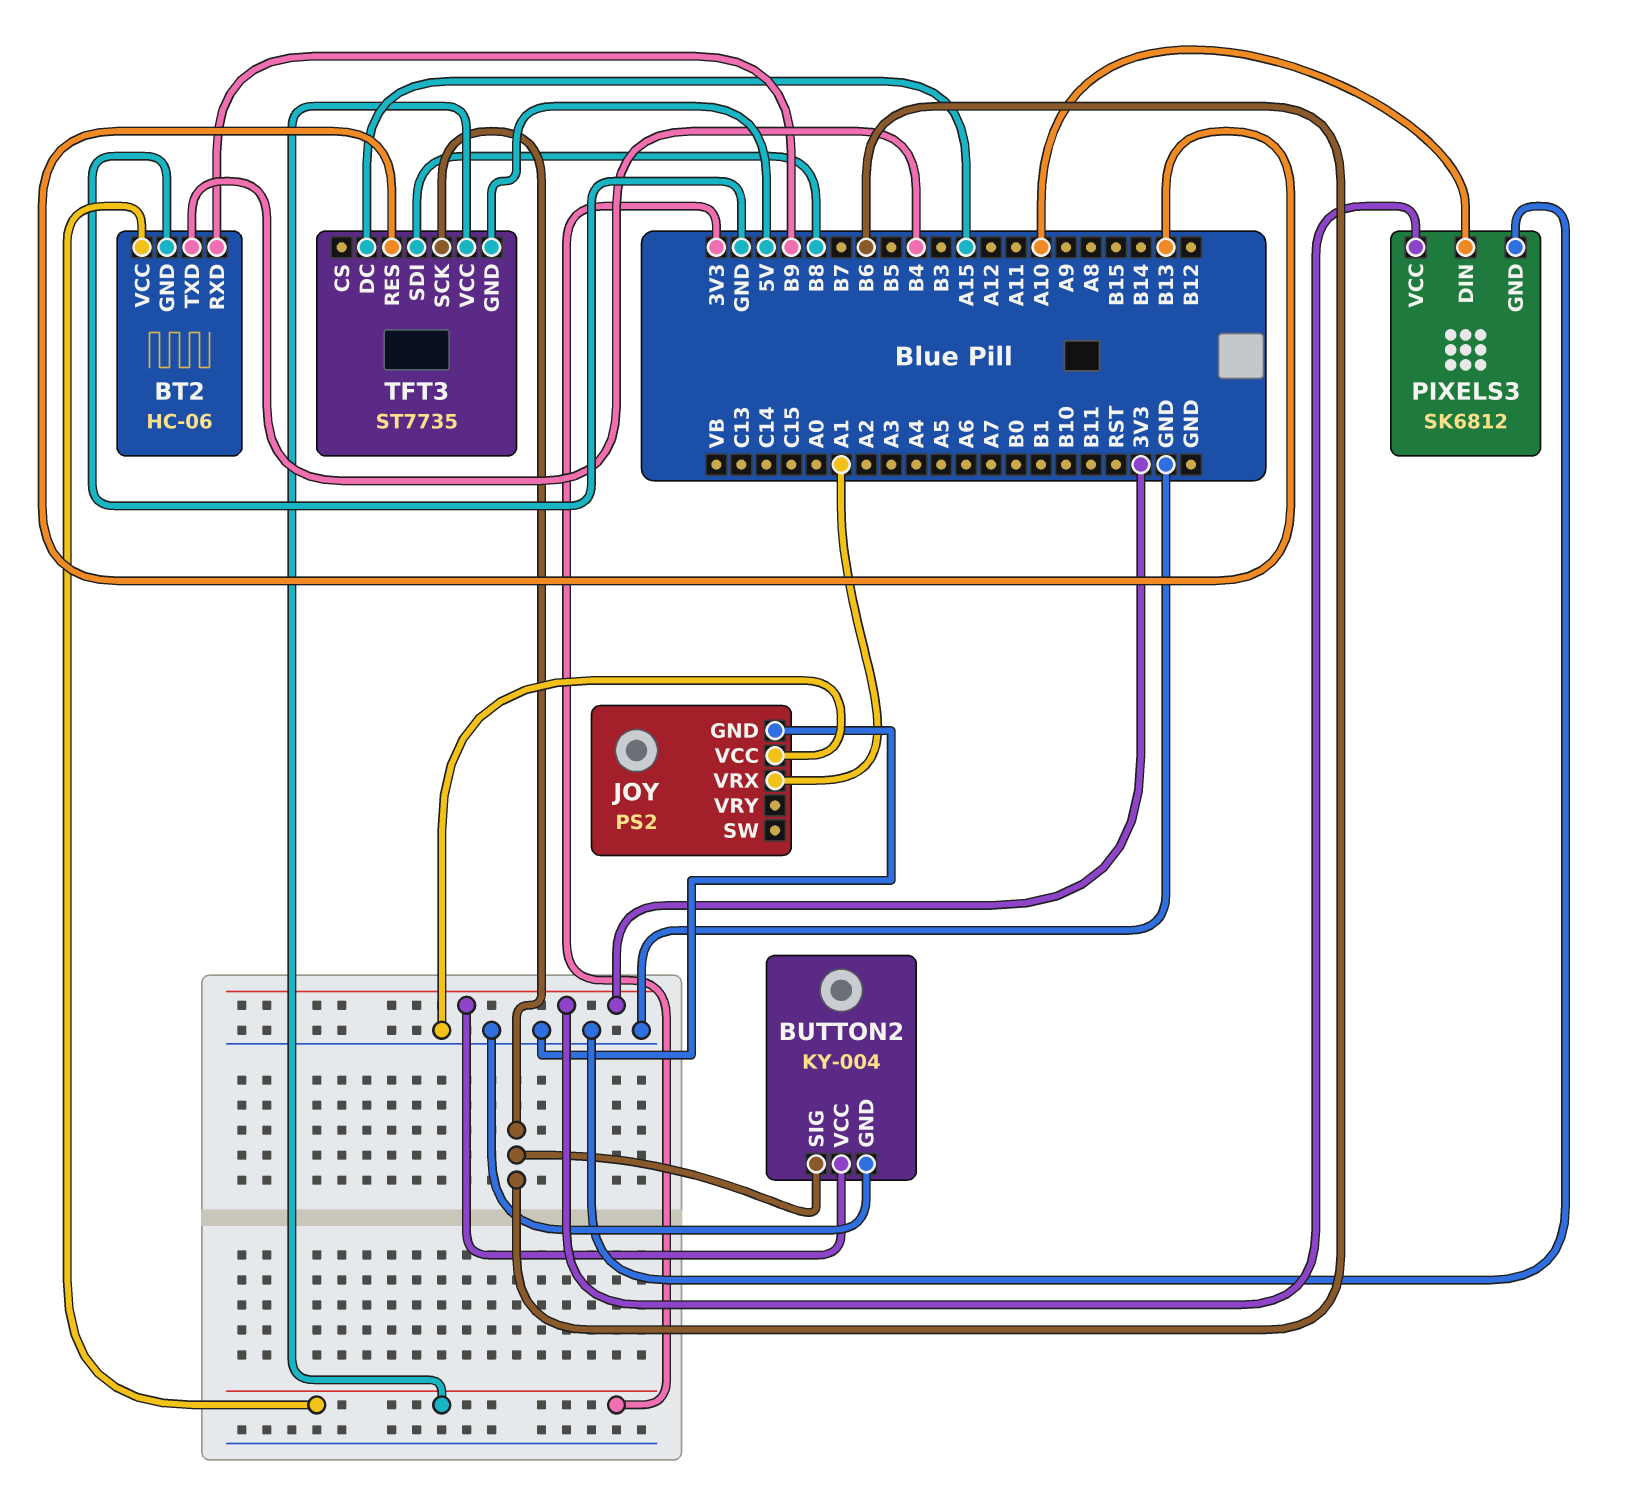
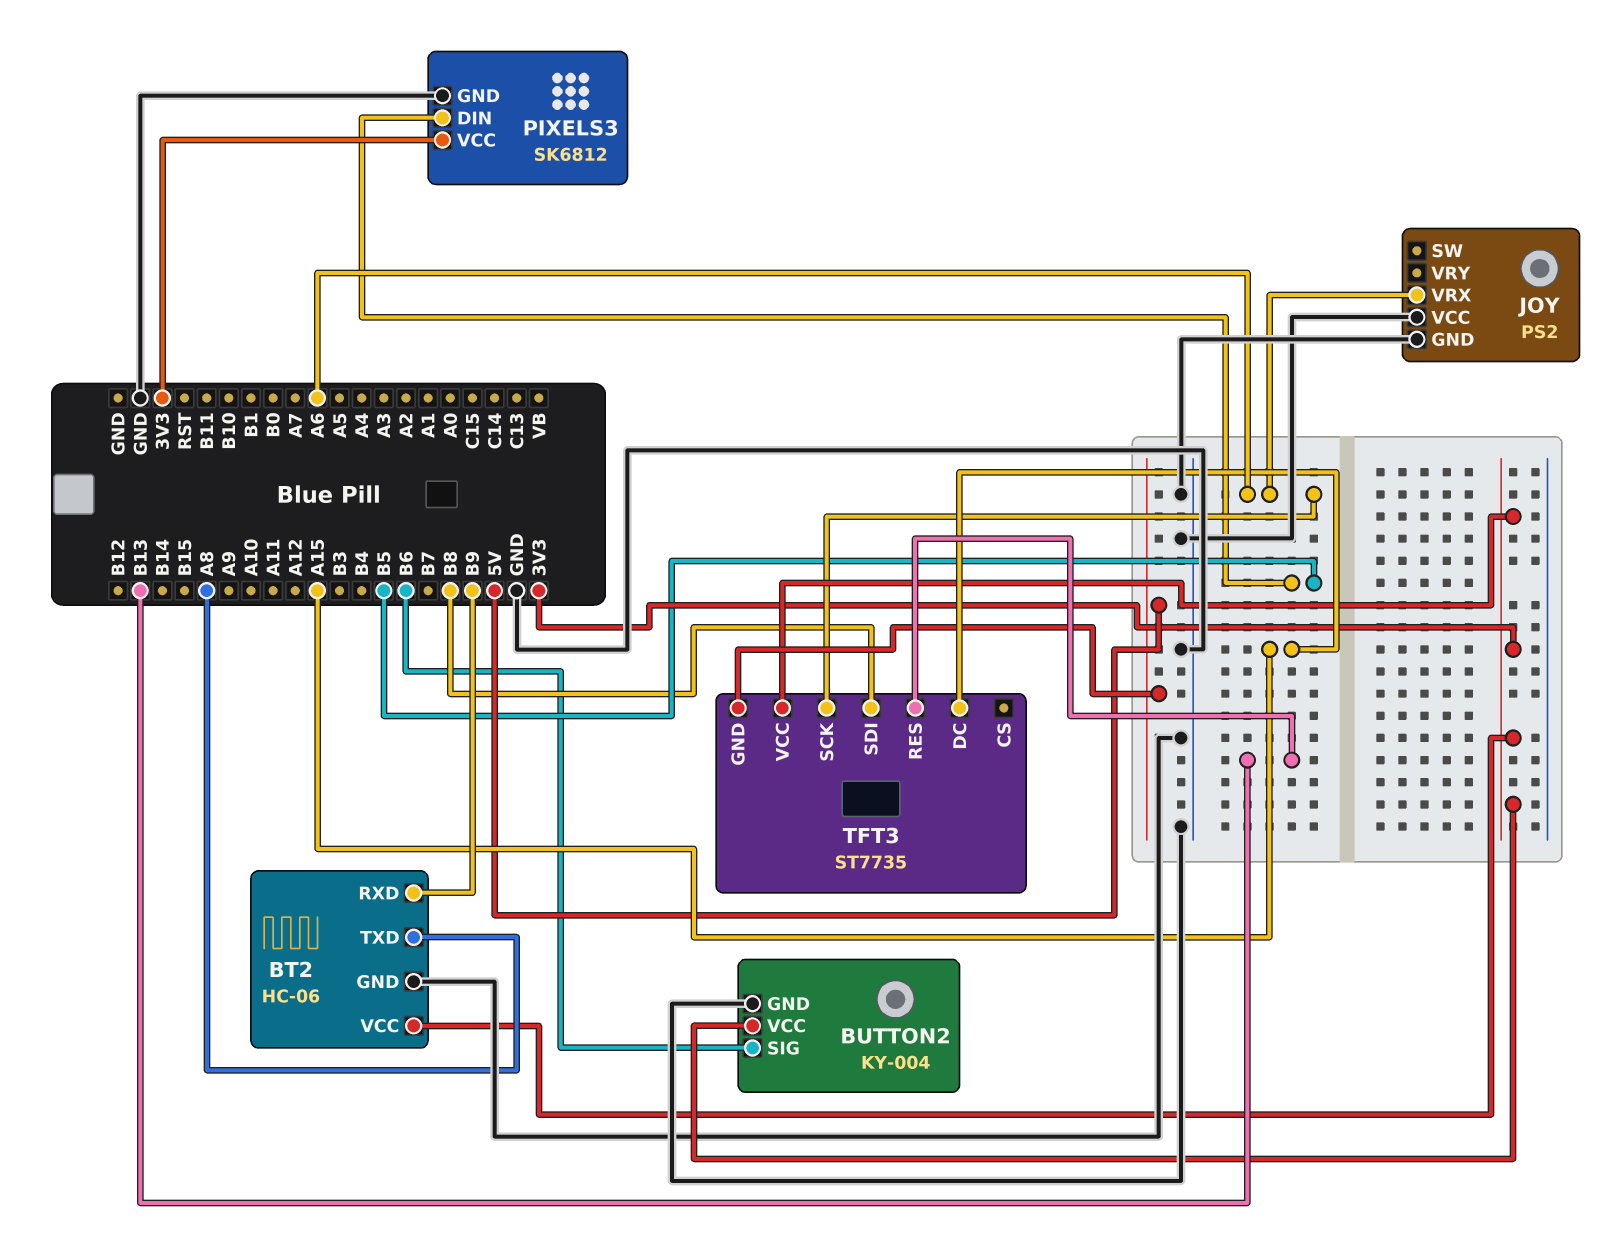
BT2 pin TXD: B4 -> A8
JOY pin VRX: A1 -> A6
PIXELS3 pin DIN: A10 -> B5
TFT3 pin SCK: B6 -> A6

